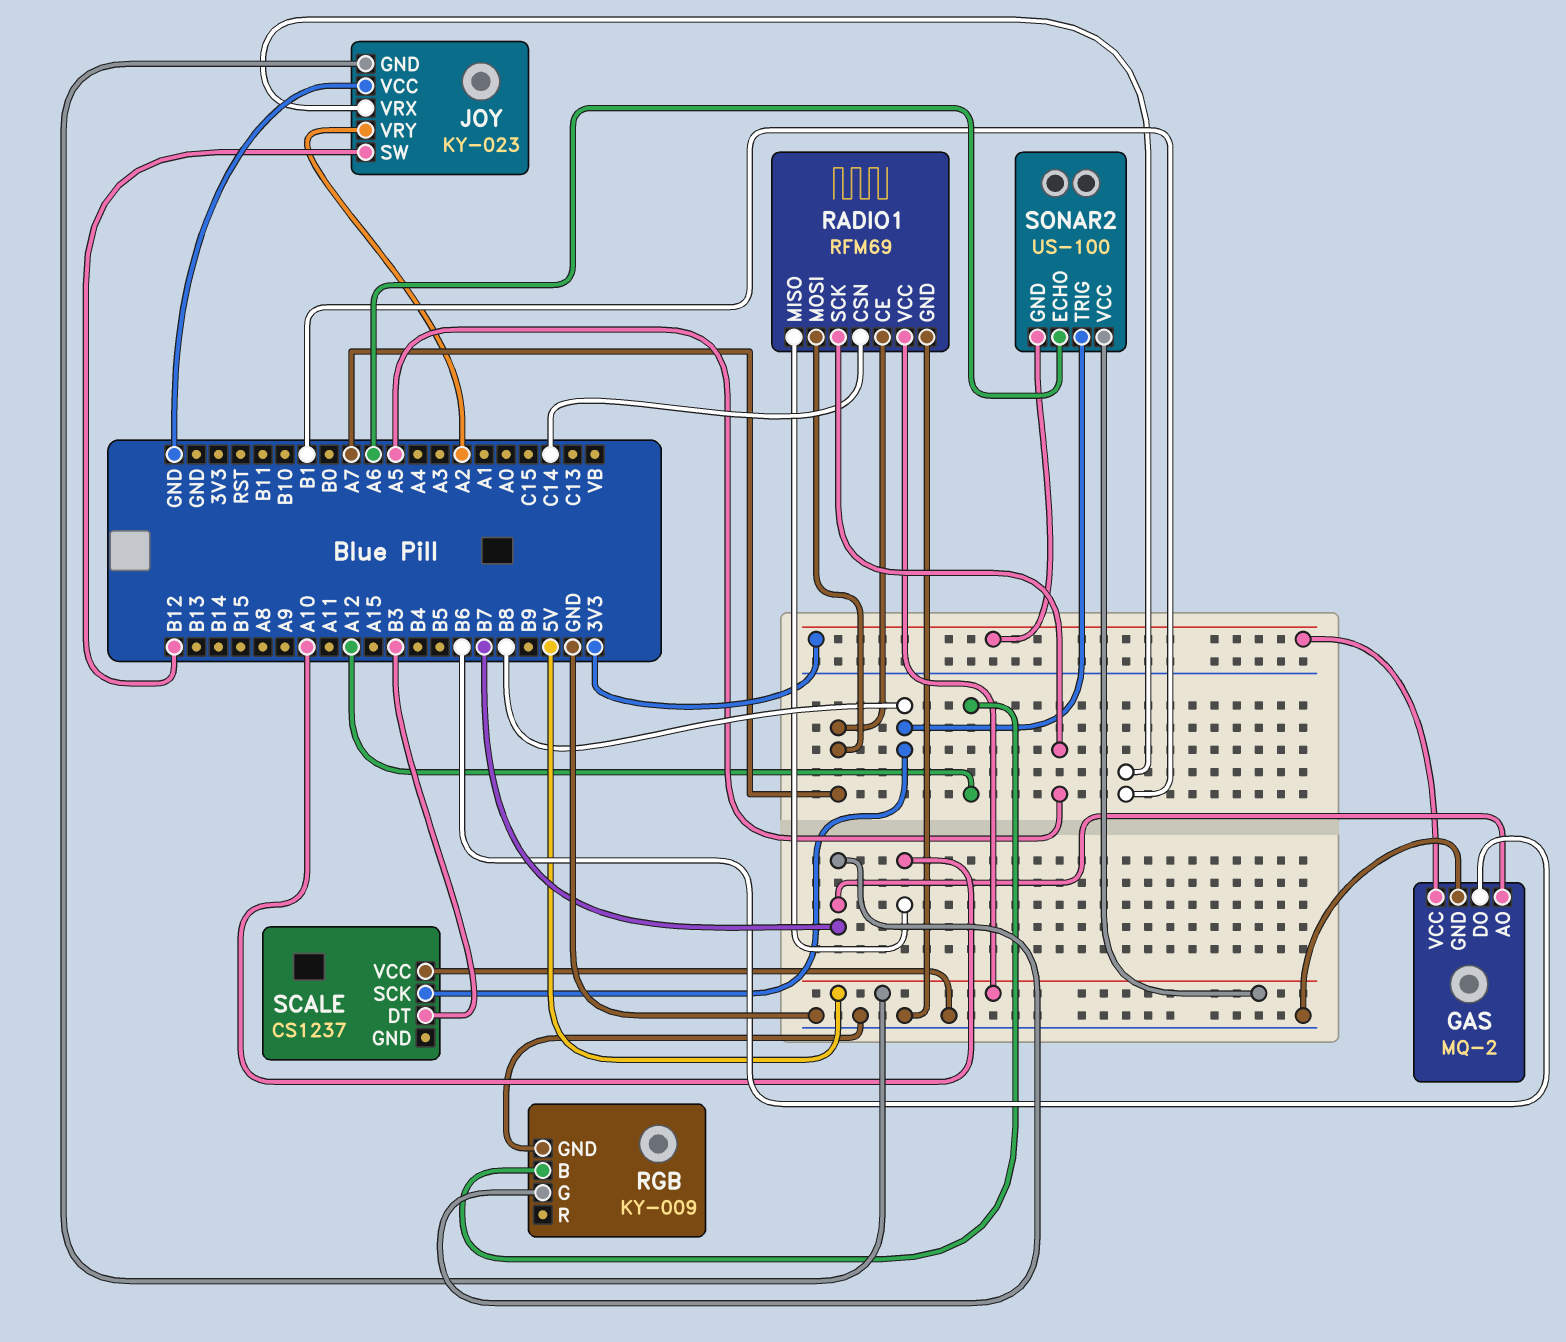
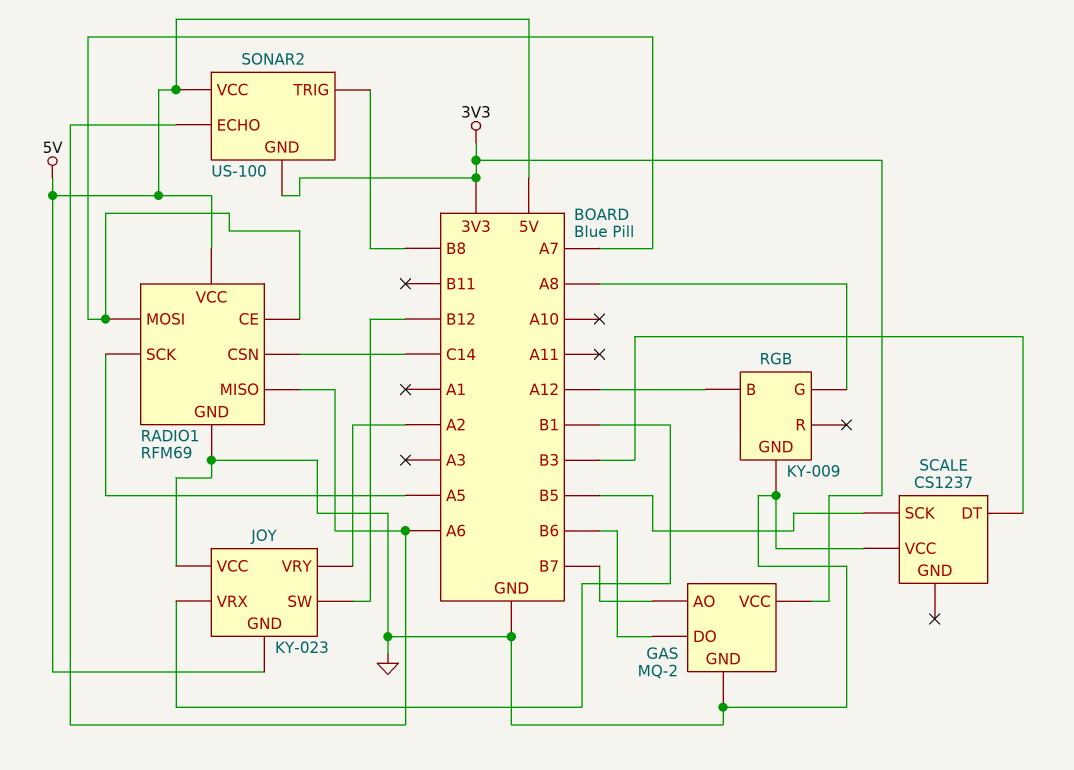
RADIO1 pin MISO: A10 -> A6
RGB pin G: B7 -> A8
SCALE pin SCK: B8 -> B5

